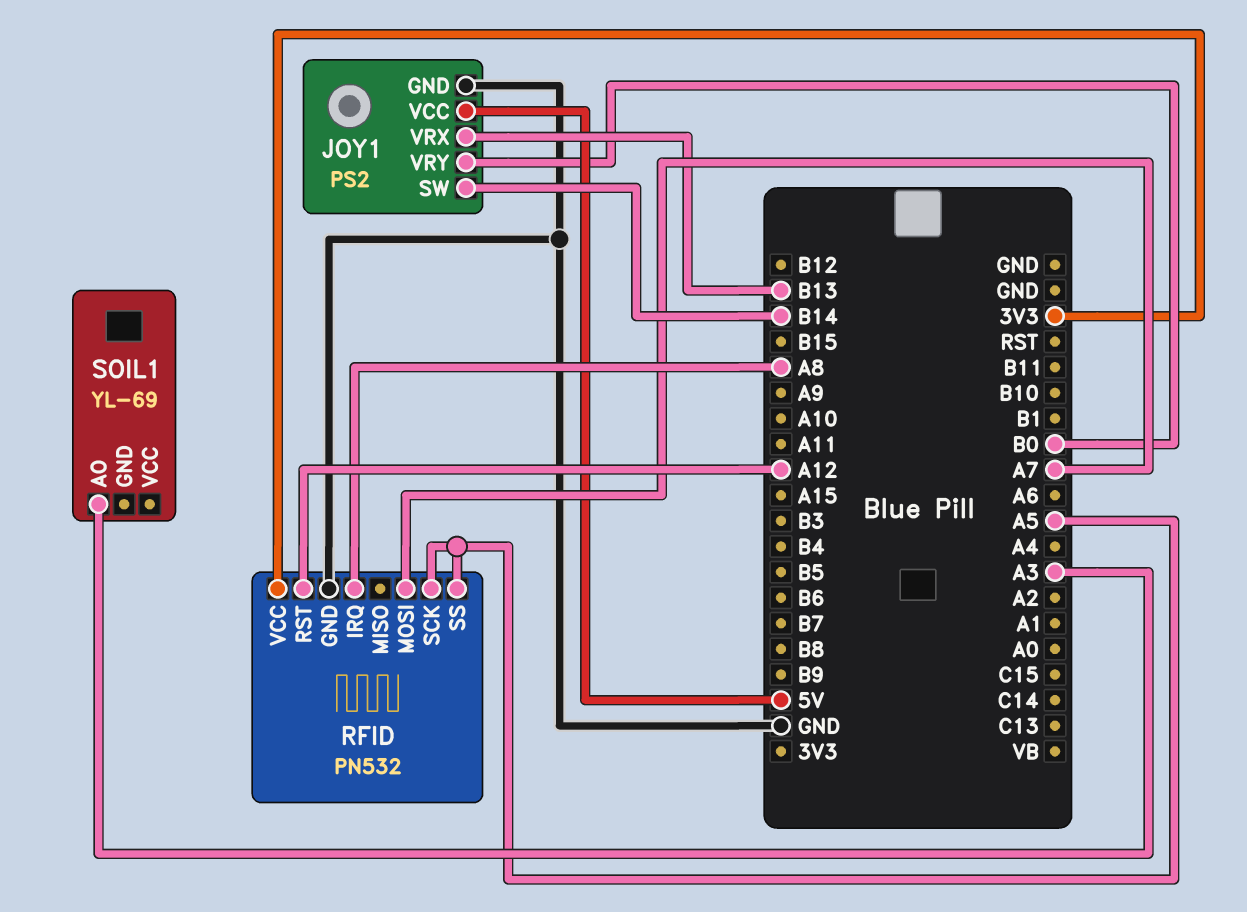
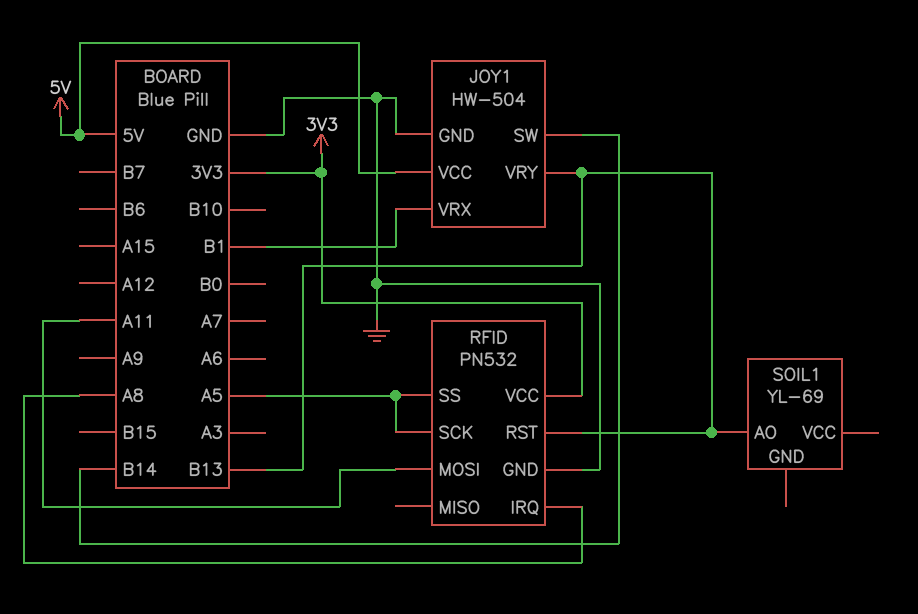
JOY1: PS2 -> HW-504
JOY1 pin VRX: B13 -> B1
JOY1 pin VRY: B0 -> B13
RFID pin MOSI: A7 -> A11
RFID pin RST: A12 -> B13
SOIL1 pin AO: A3 -> B13

